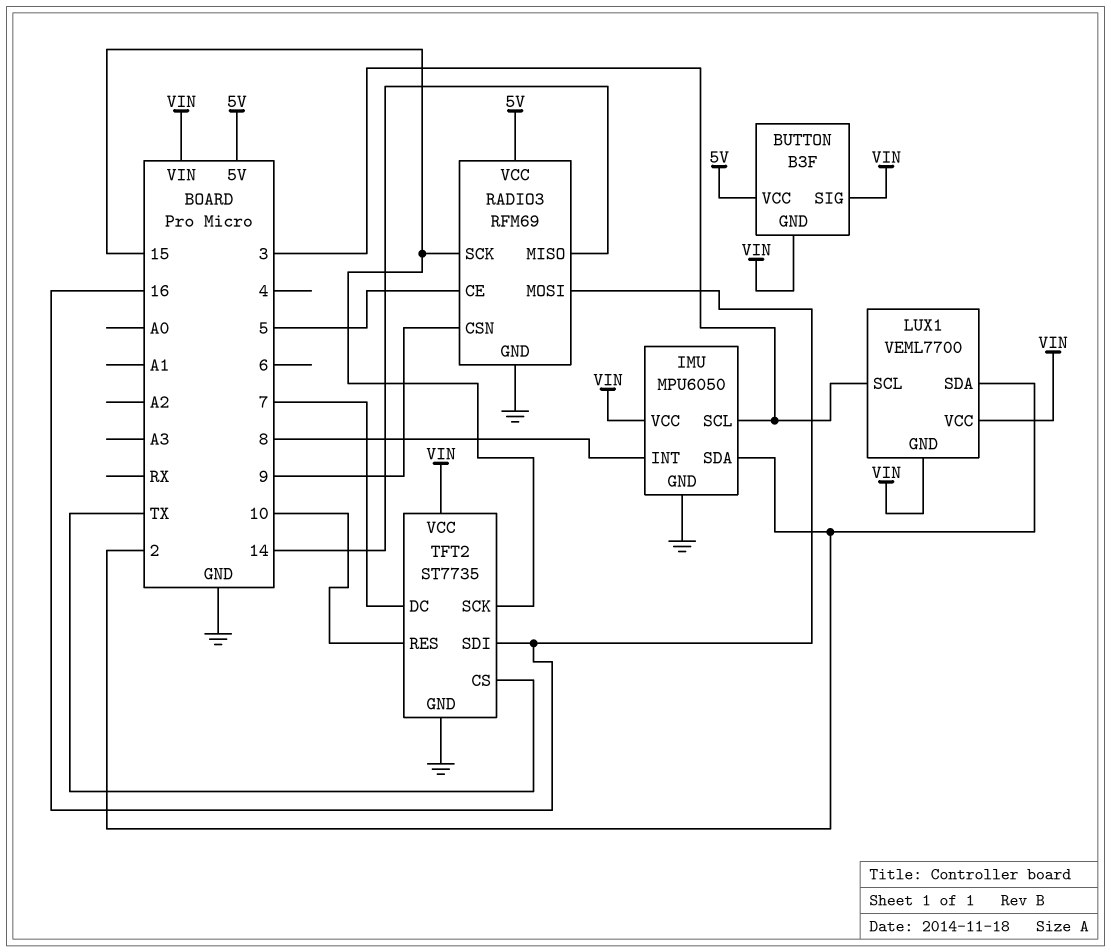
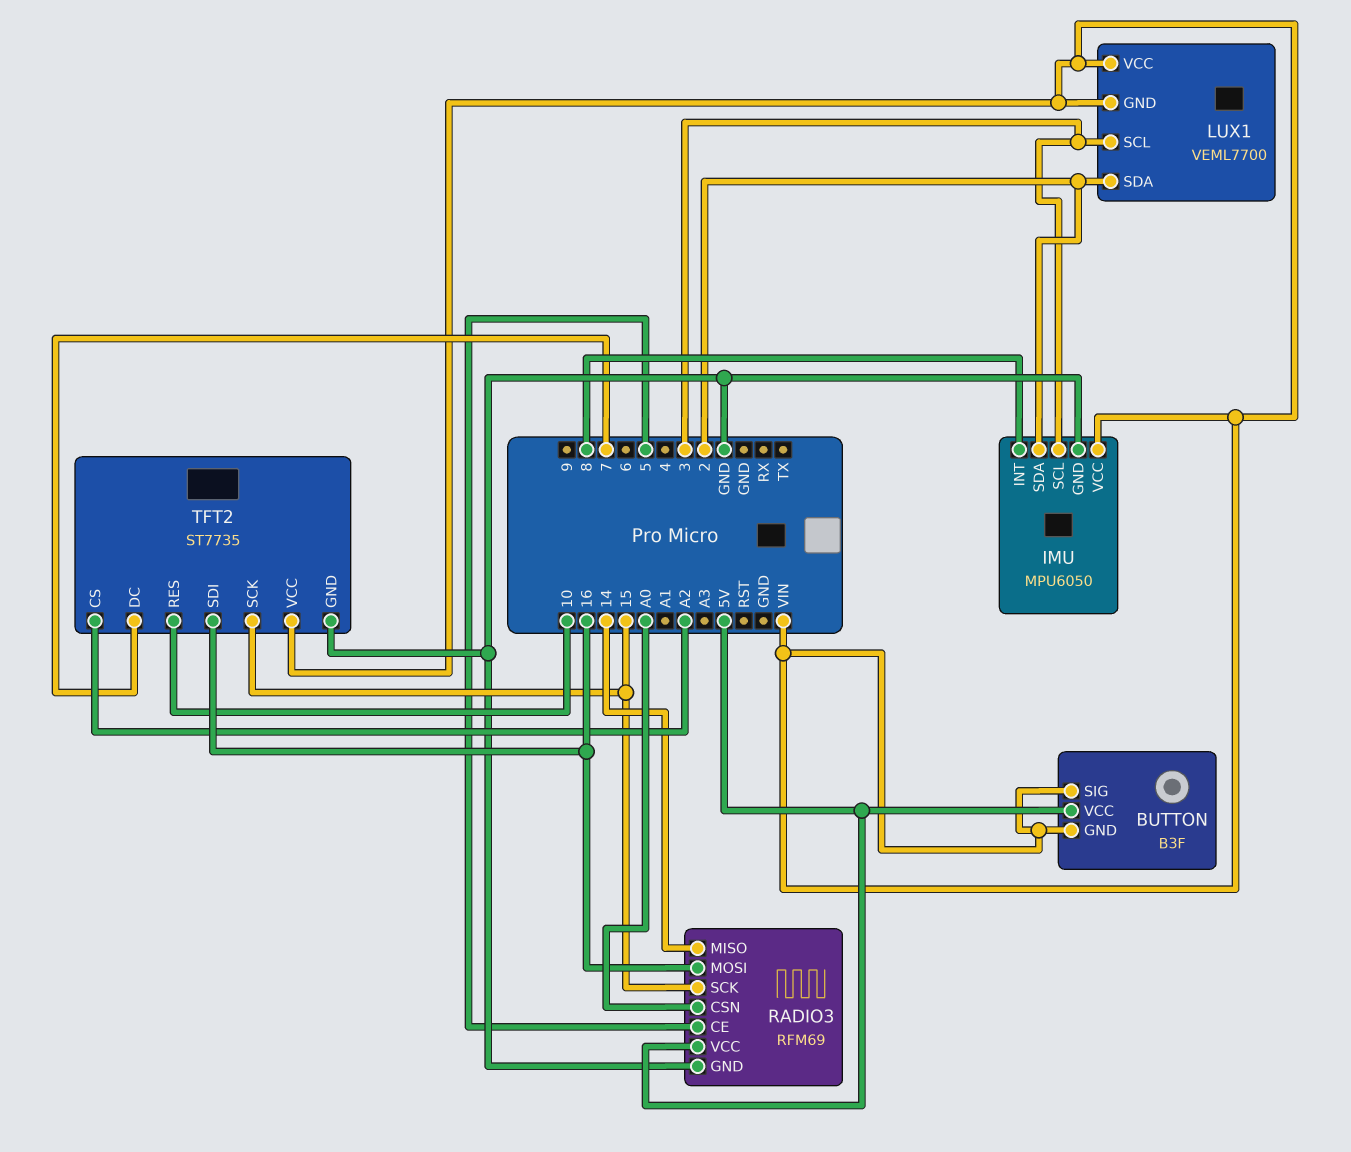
RADIO3 pin CSN: 9 -> A0
TFT2 pin CS: TX -> A2

